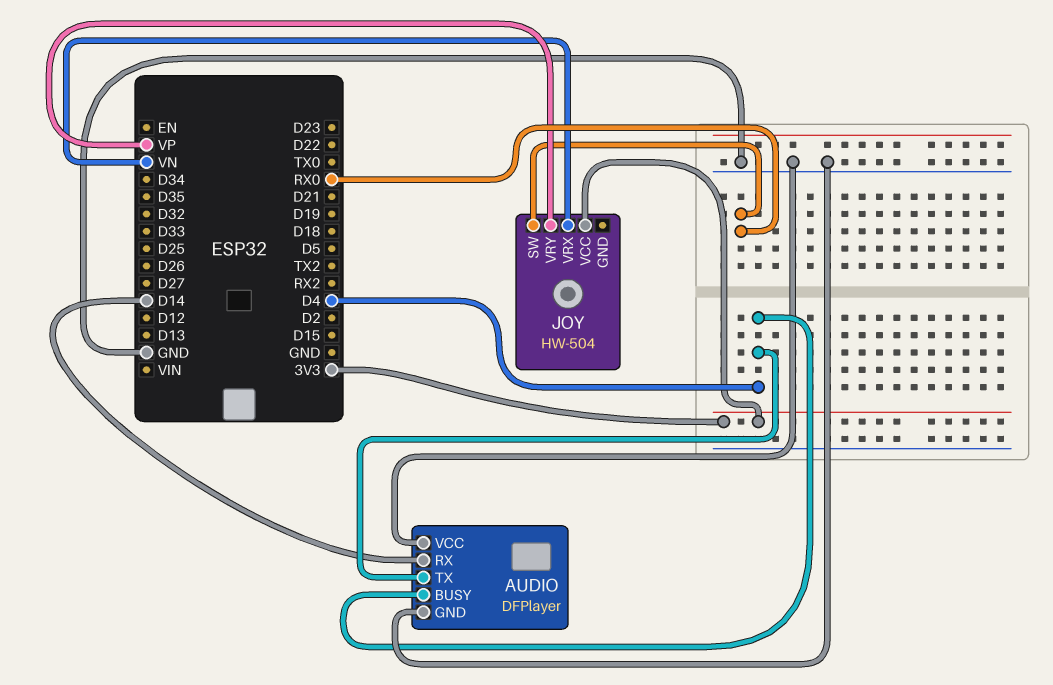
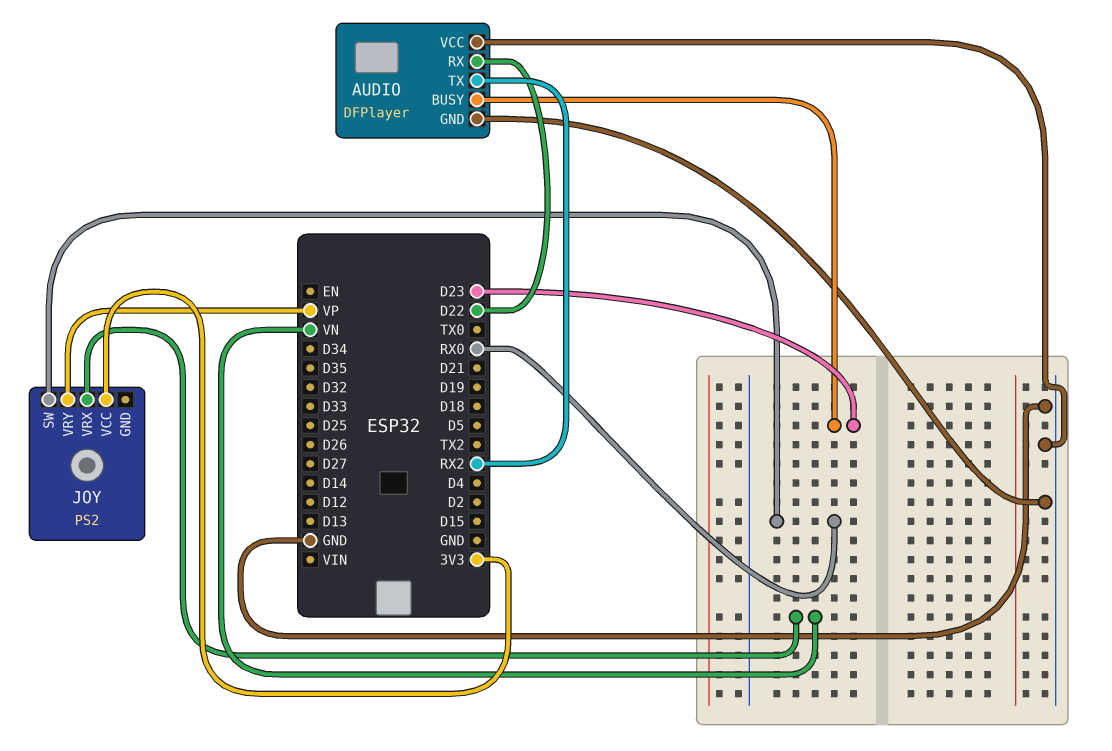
AUDIO pin BUSY: D4 -> D23
AUDIO pin RX: D14 -> D22
AUDIO pin TX: D4 -> RX2
JOY: HW-504 -> PS2

